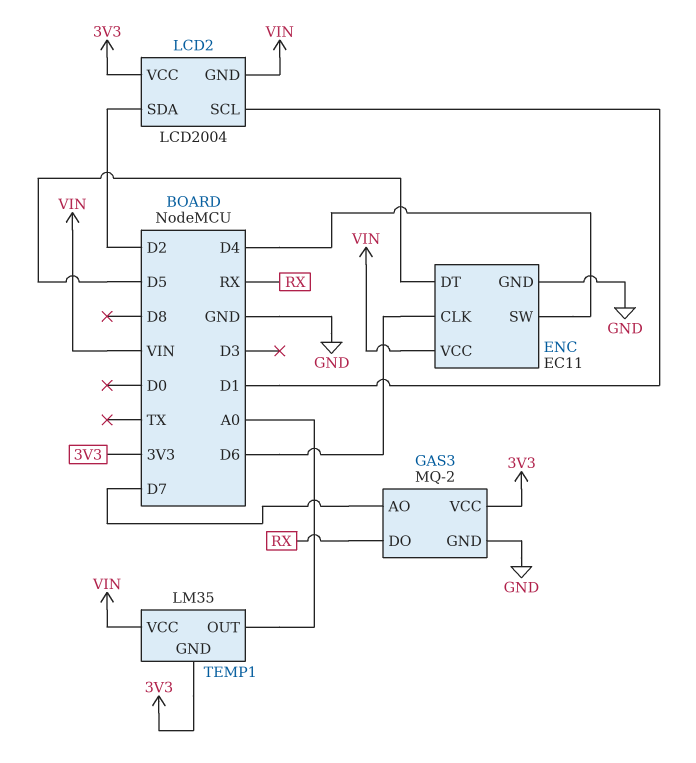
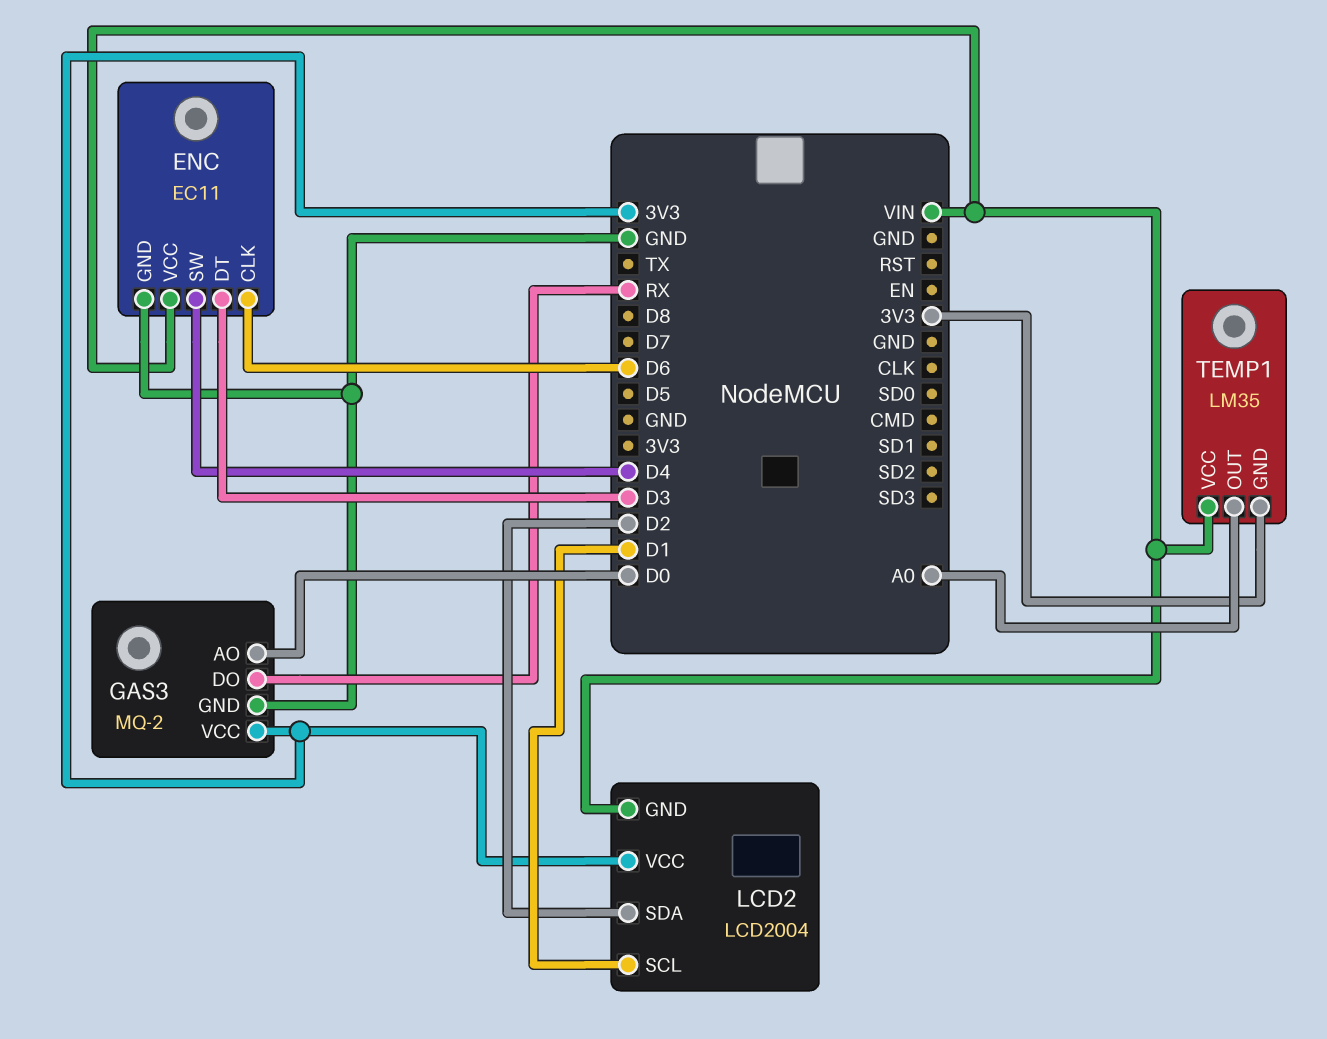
ENC pin DT: D5 -> D3
GAS3 pin AO: D7 -> D0

